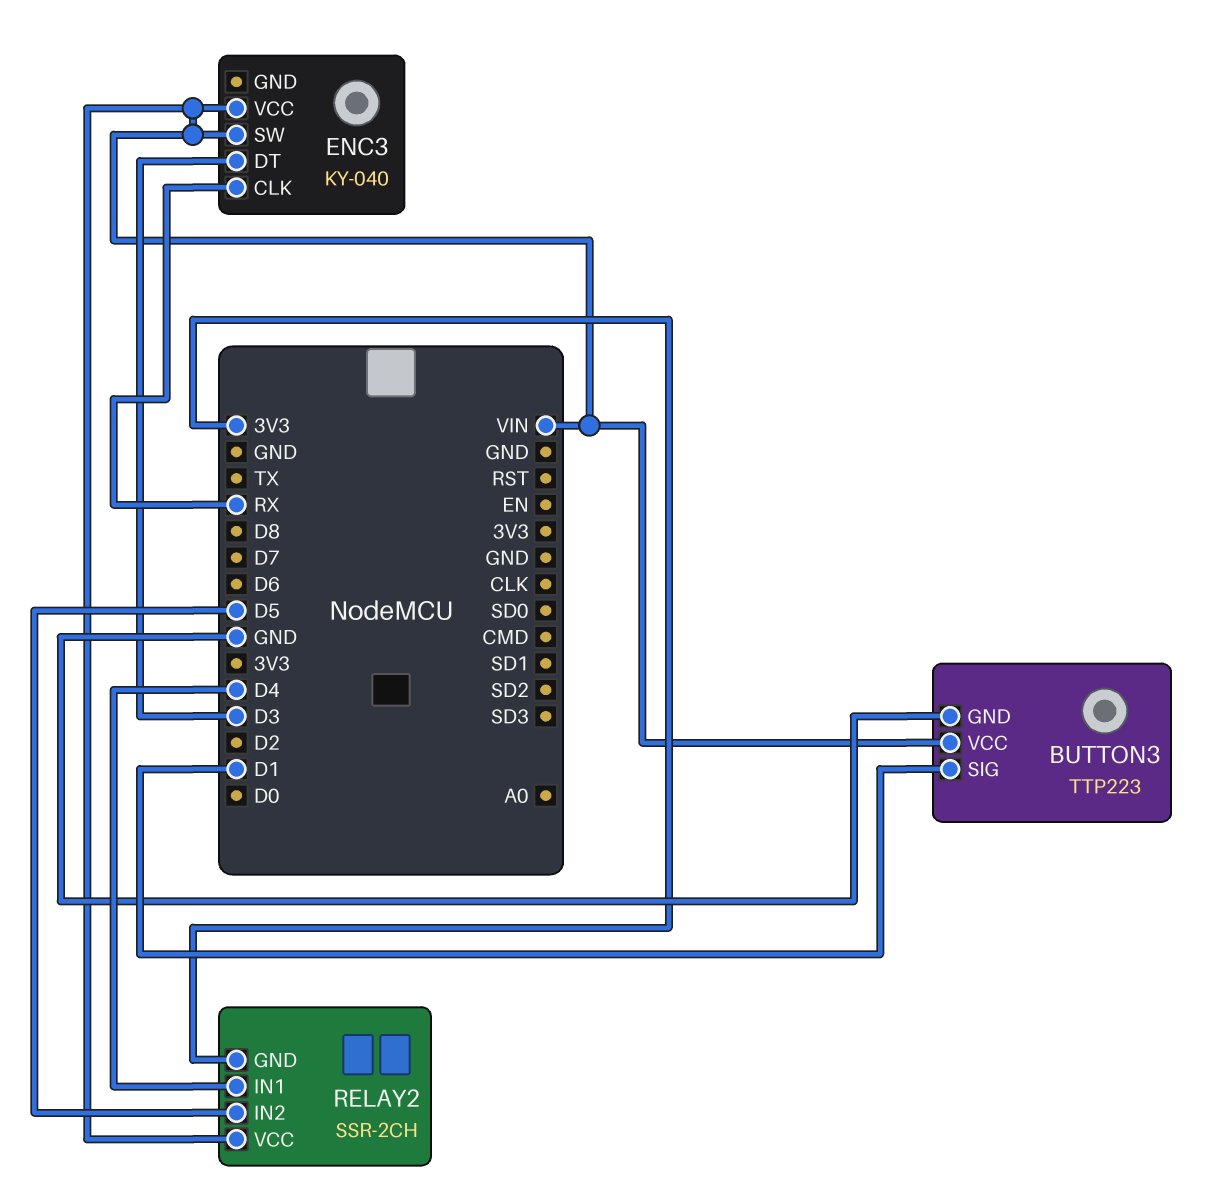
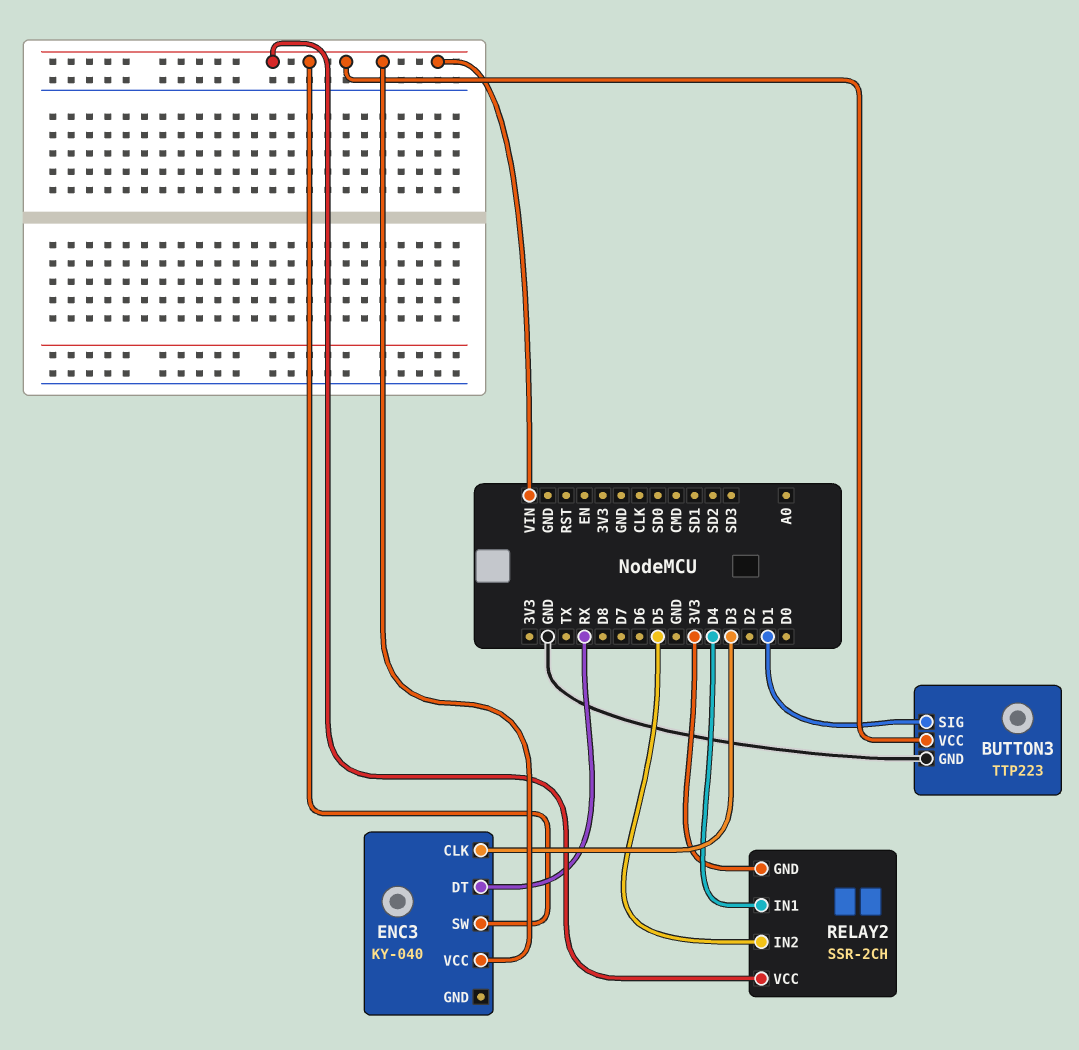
ENC3 pin CLK: RX -> D3
ENC3 pin DT: D3 -> RX

